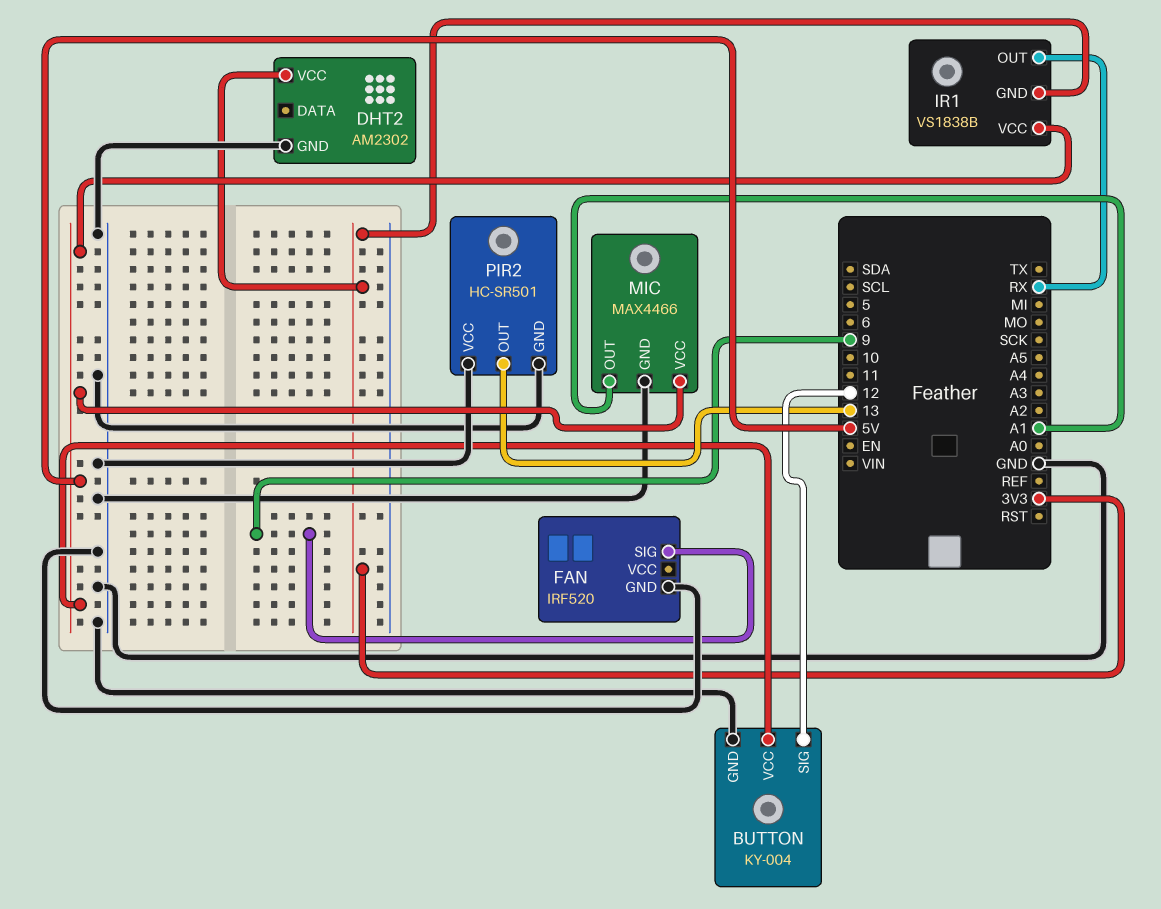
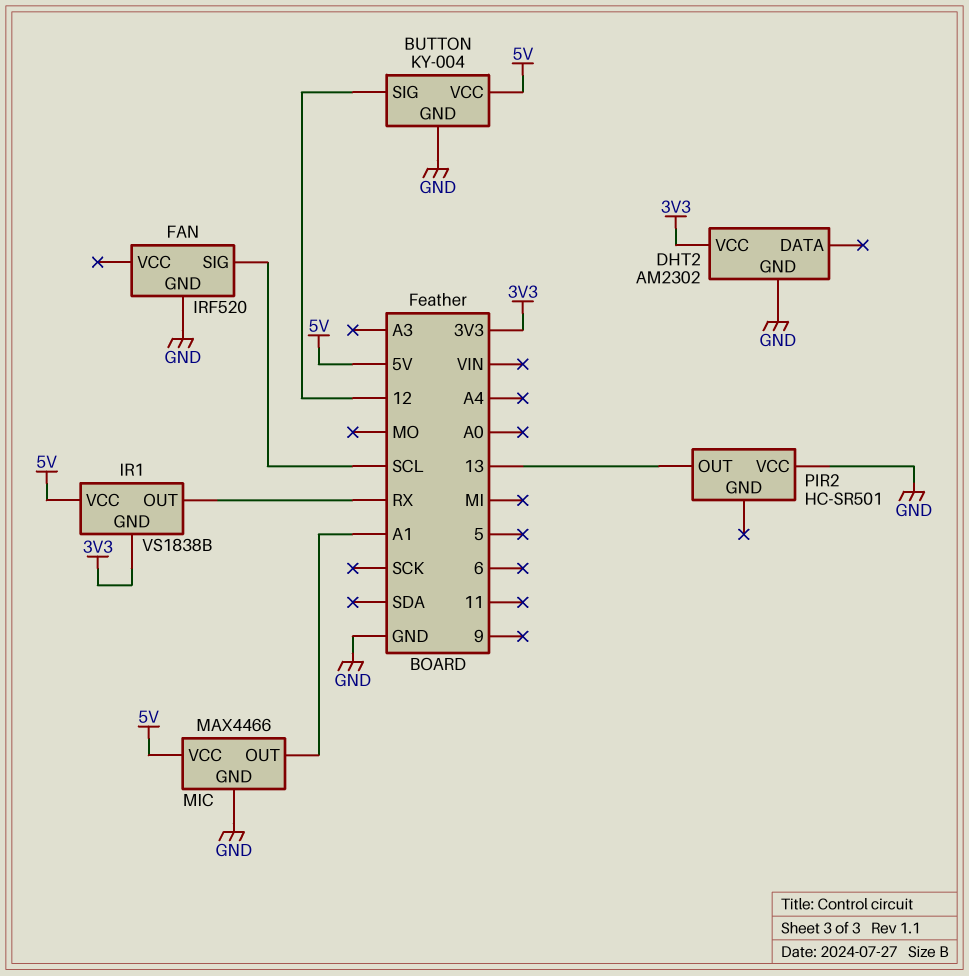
FAN pin SIG: 9 -> SCL
PIR2 pin GND: GND -> none

